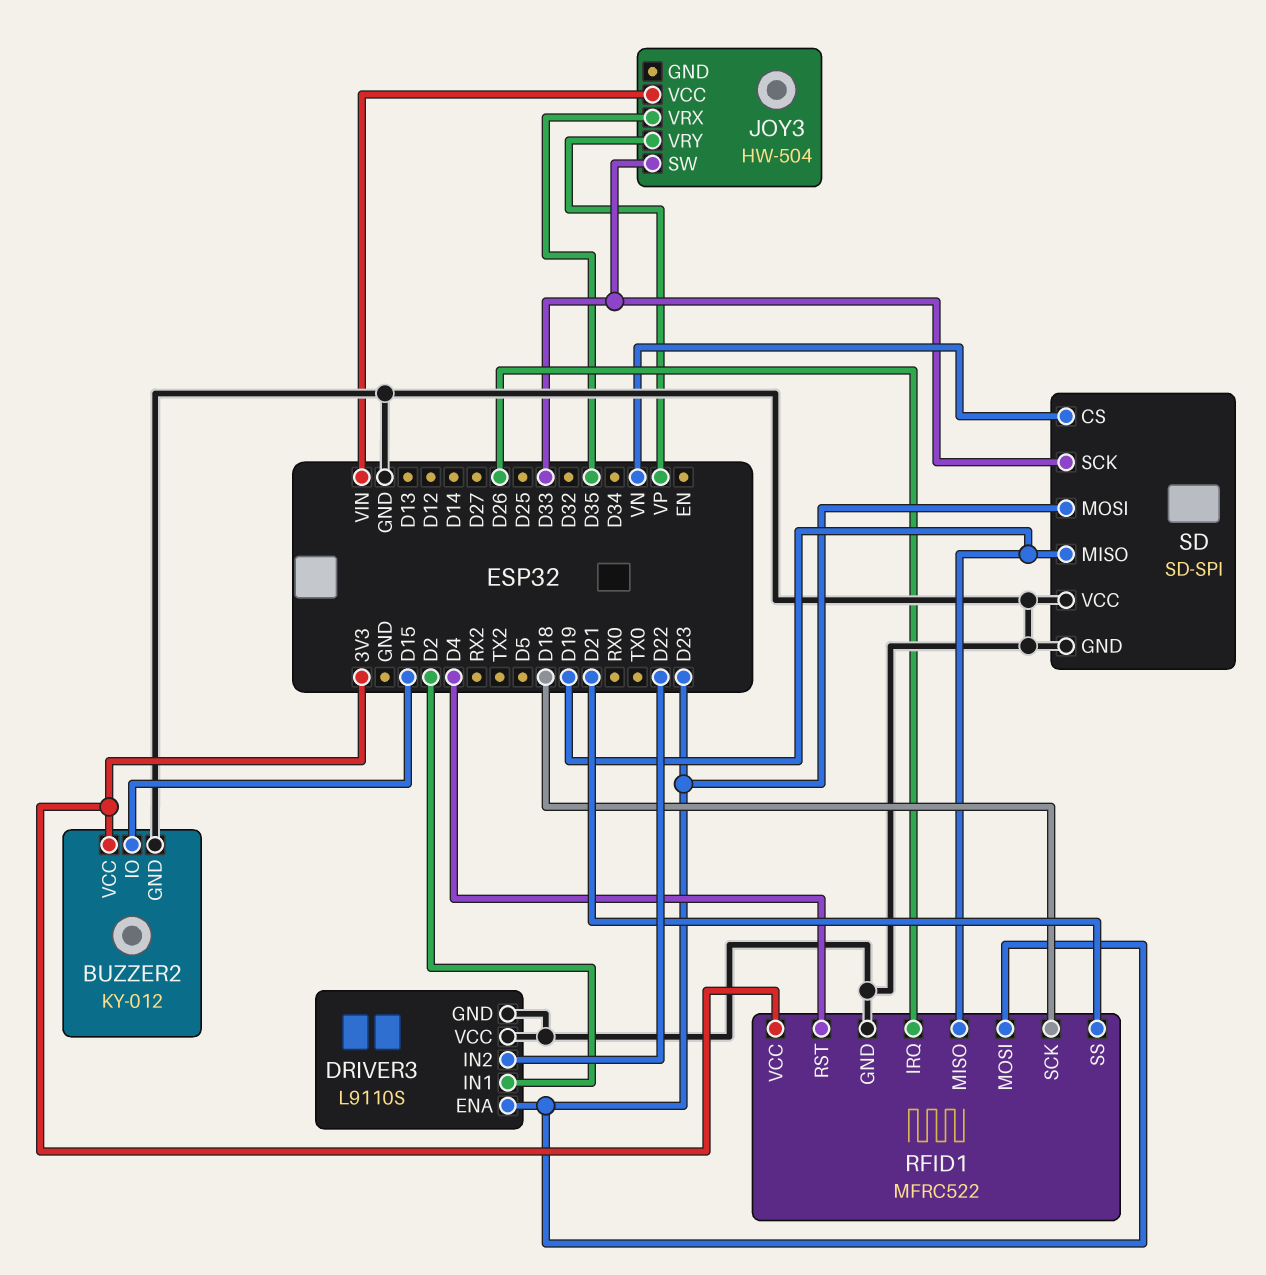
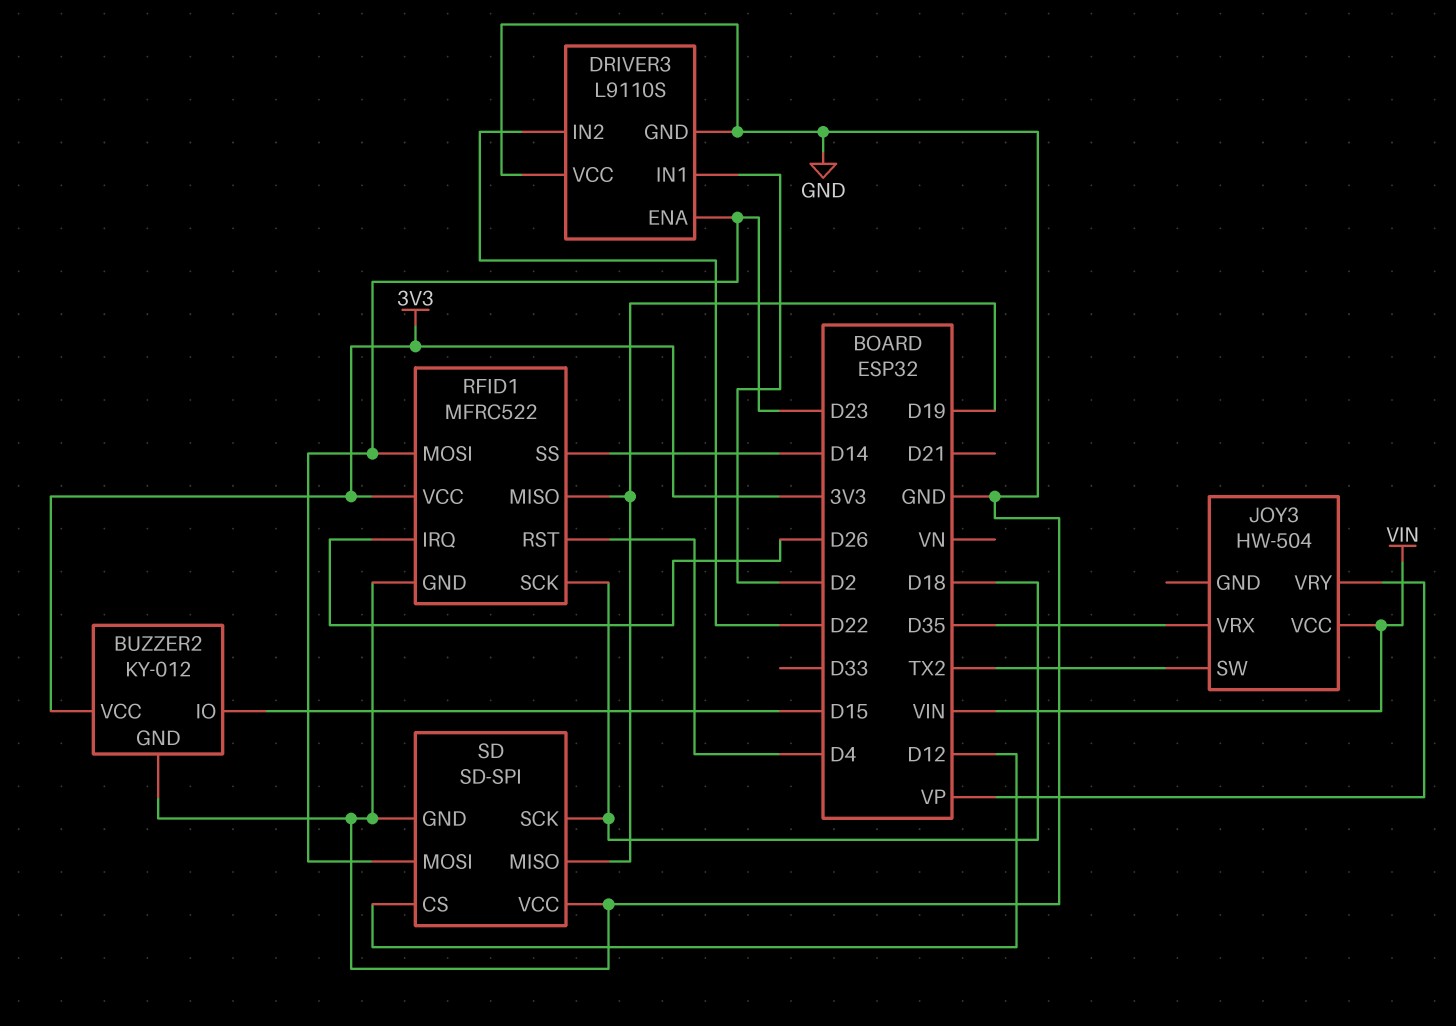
JOY3 pin SW: D33 -> TX2
RFID1 pin SS: D21 -> D14
SD pin CS: VN -> D12
SD pin SCK: D33 -> D18

